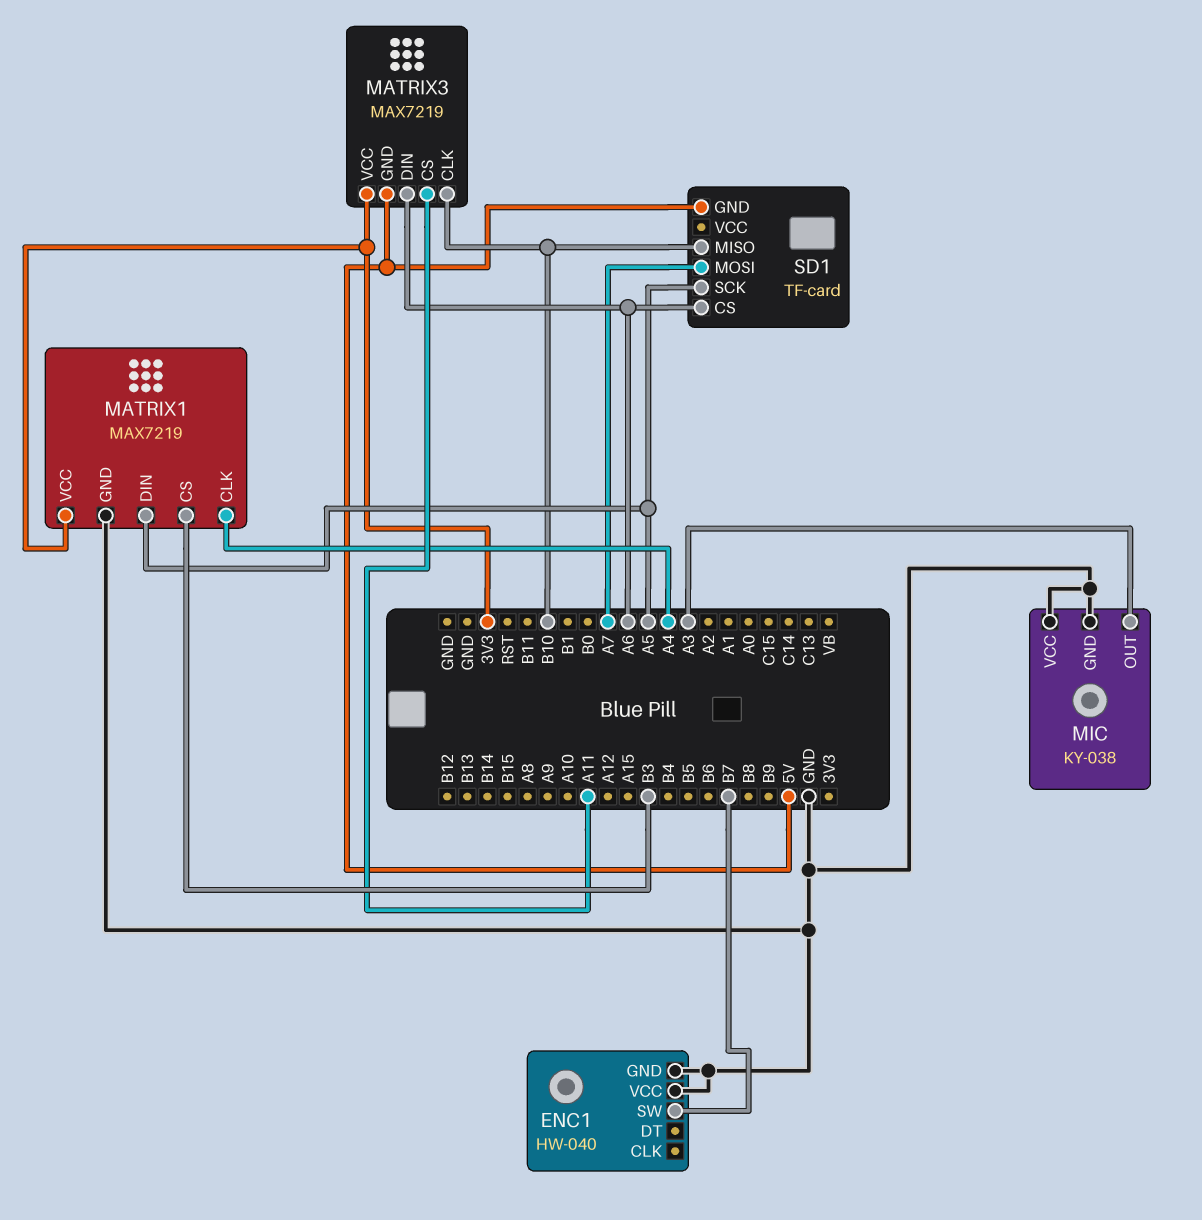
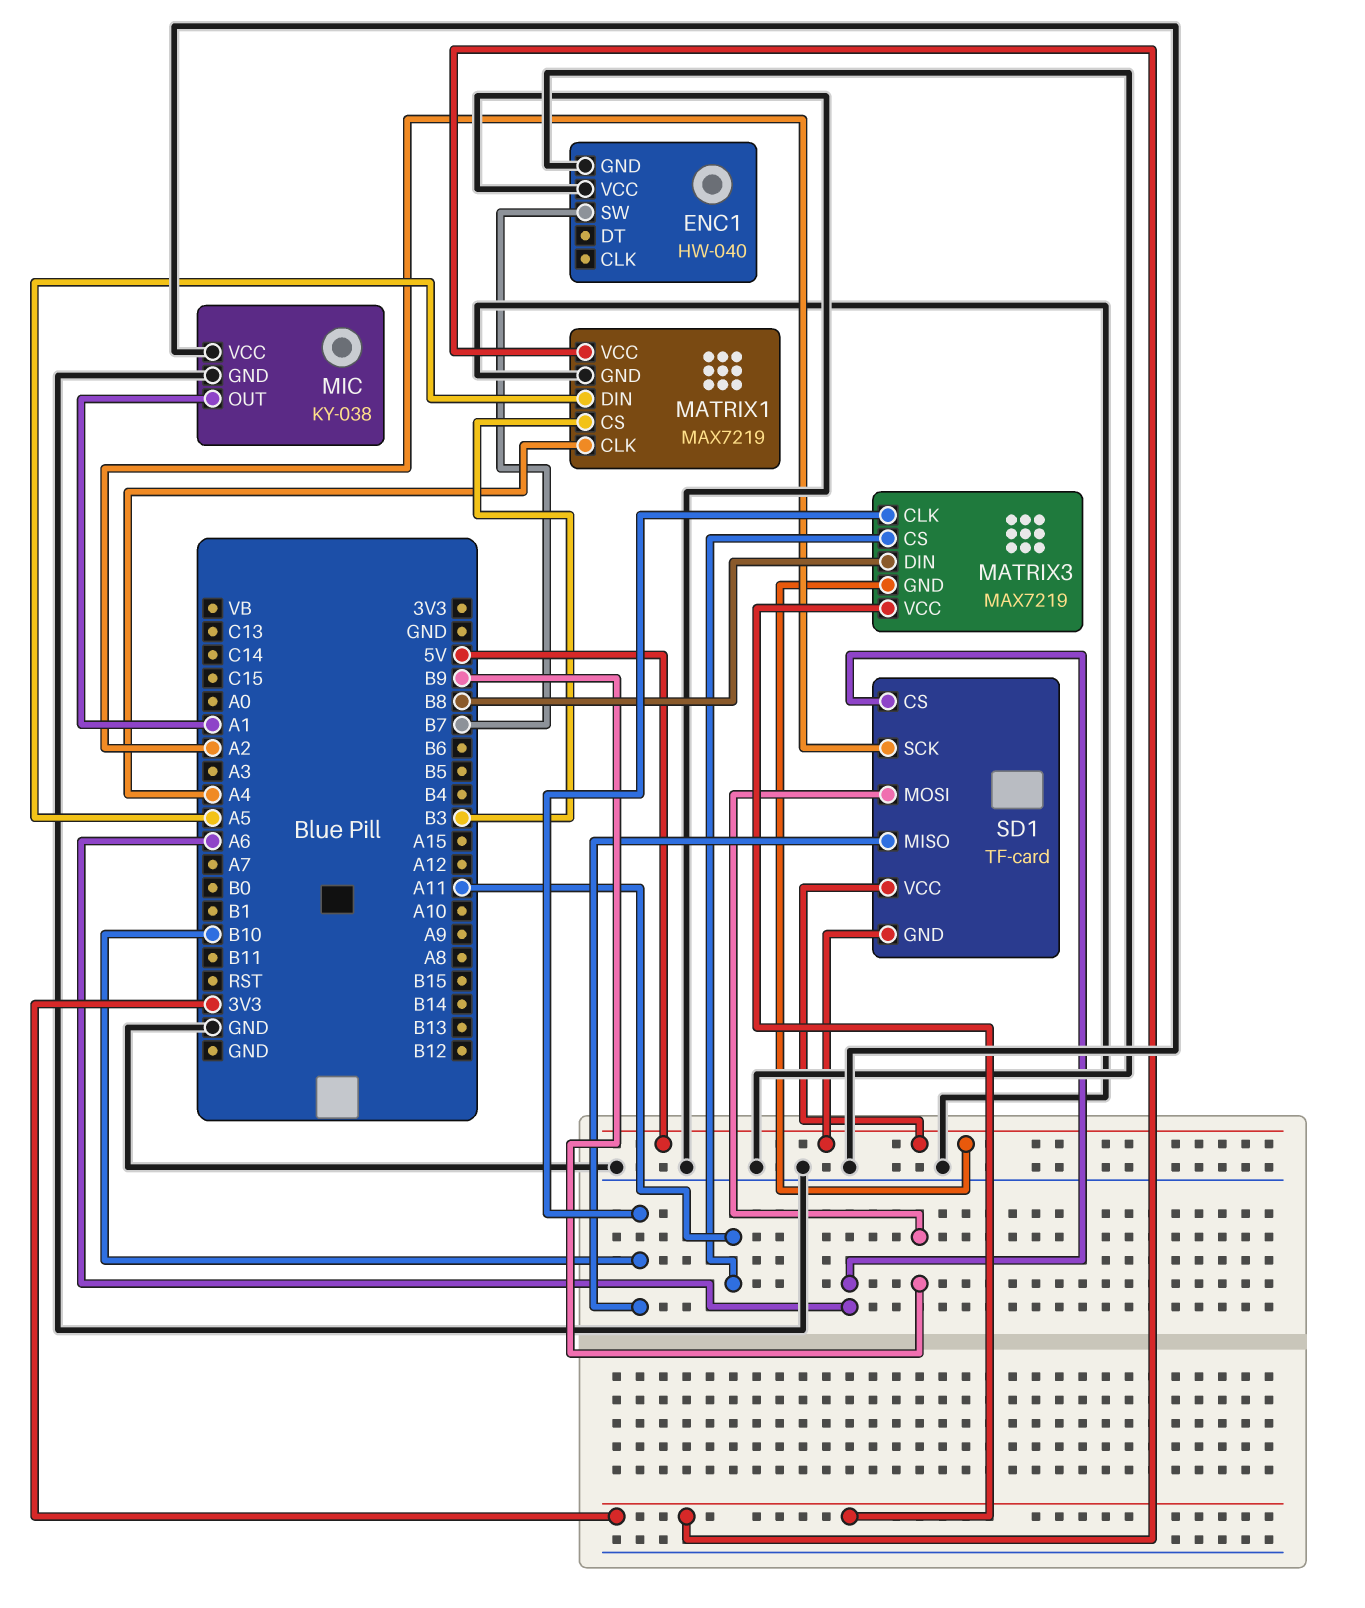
MATRIX3 pin DIN: A6 -> B8
MIC pin OUT: A3 -> A1
SD1 pin MOSI: A7 -> B9
SD1 pin SCK: A5 -> A2
SD1 pin VCC: none -> 5V

